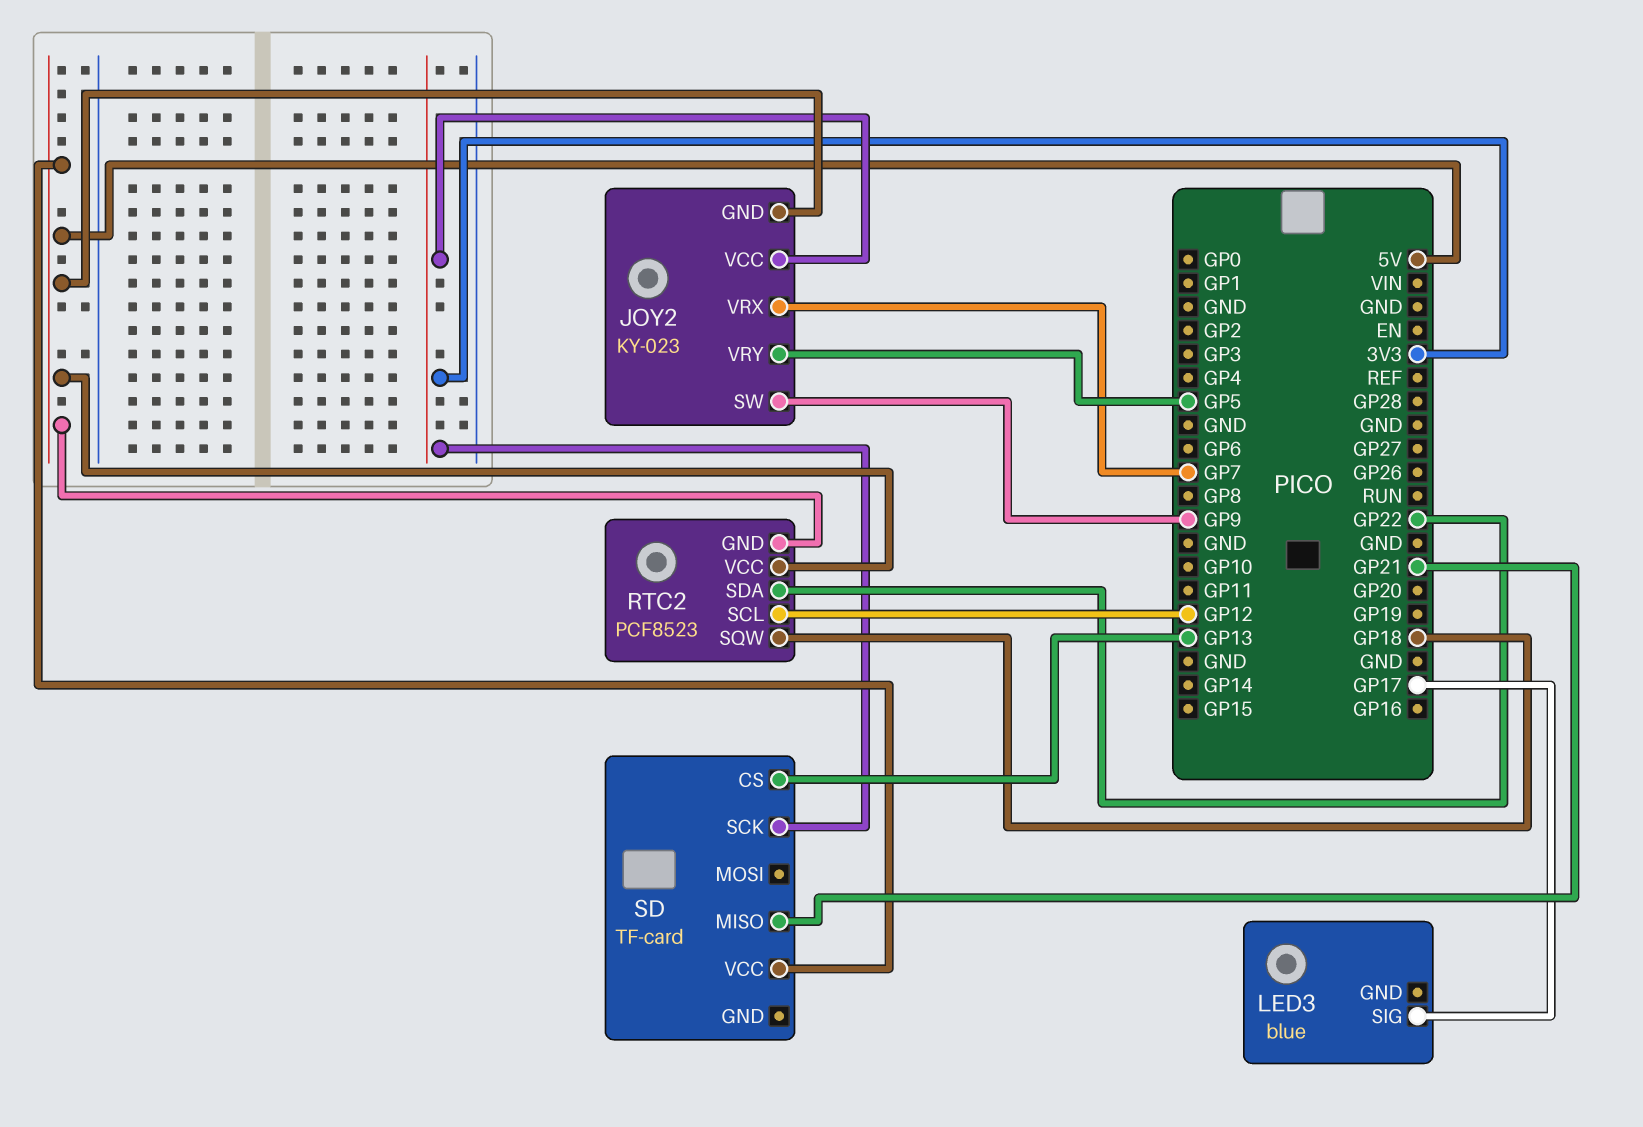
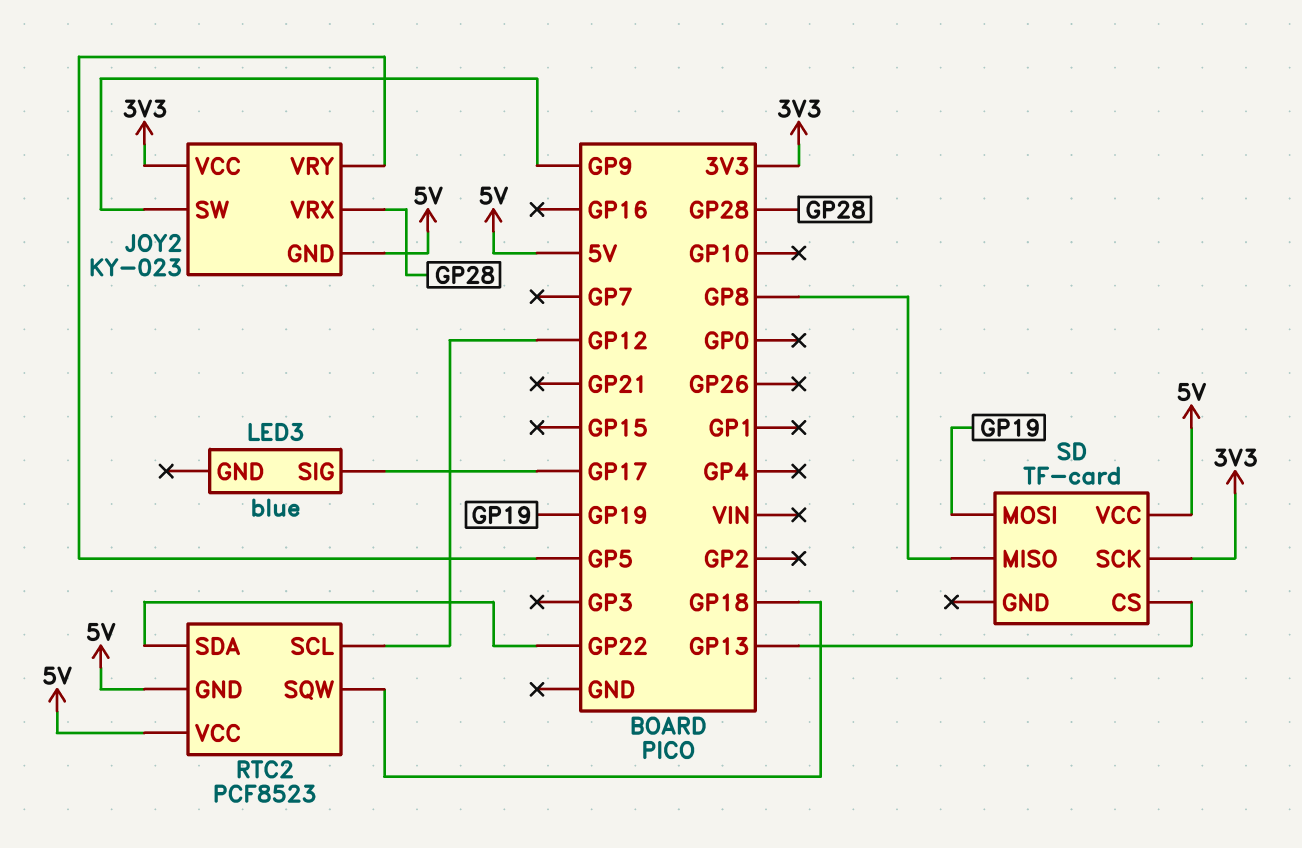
JOY2 pin VRX: GP7 -> GP28
SD pin MISO: GP21 -> GP8
SD pin MOSI: none -> GP19

